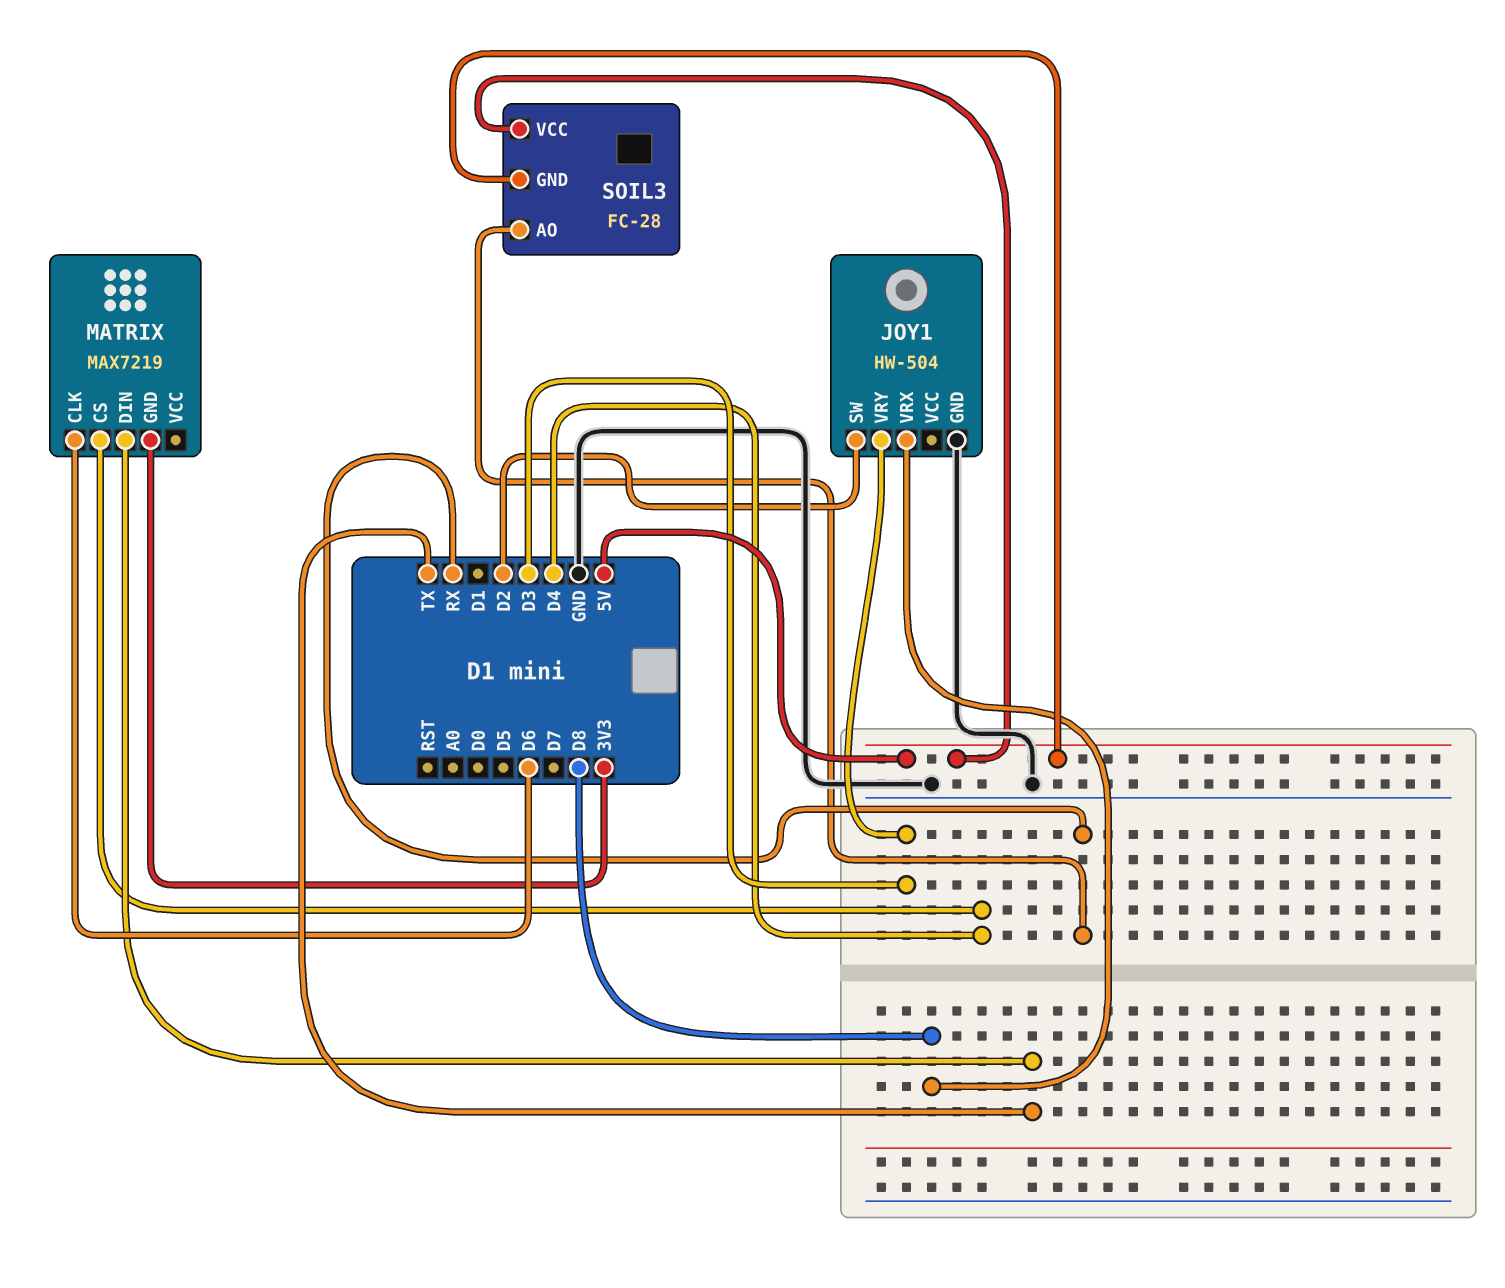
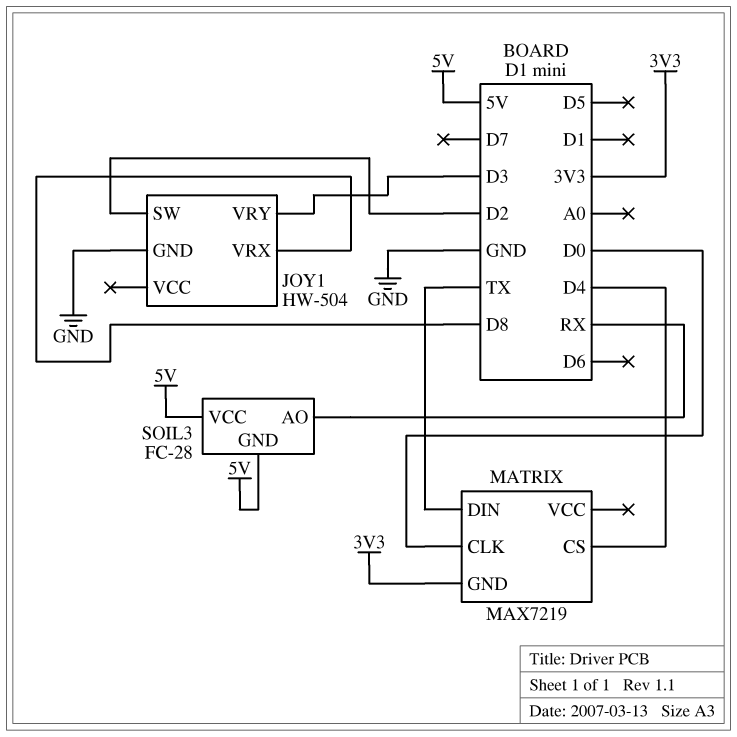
MATRIX pin CLK: D6 -> D0

